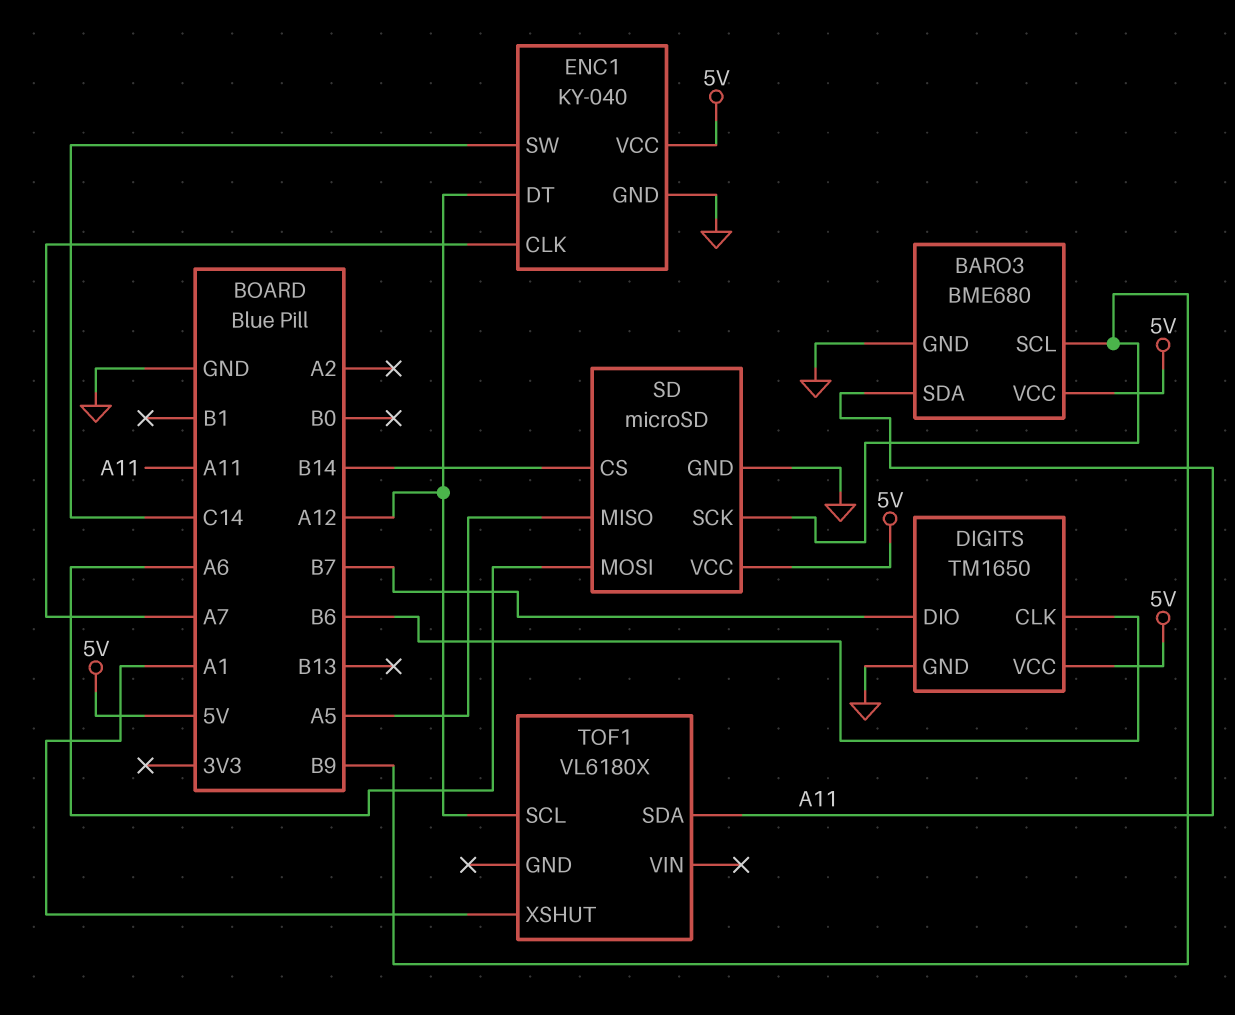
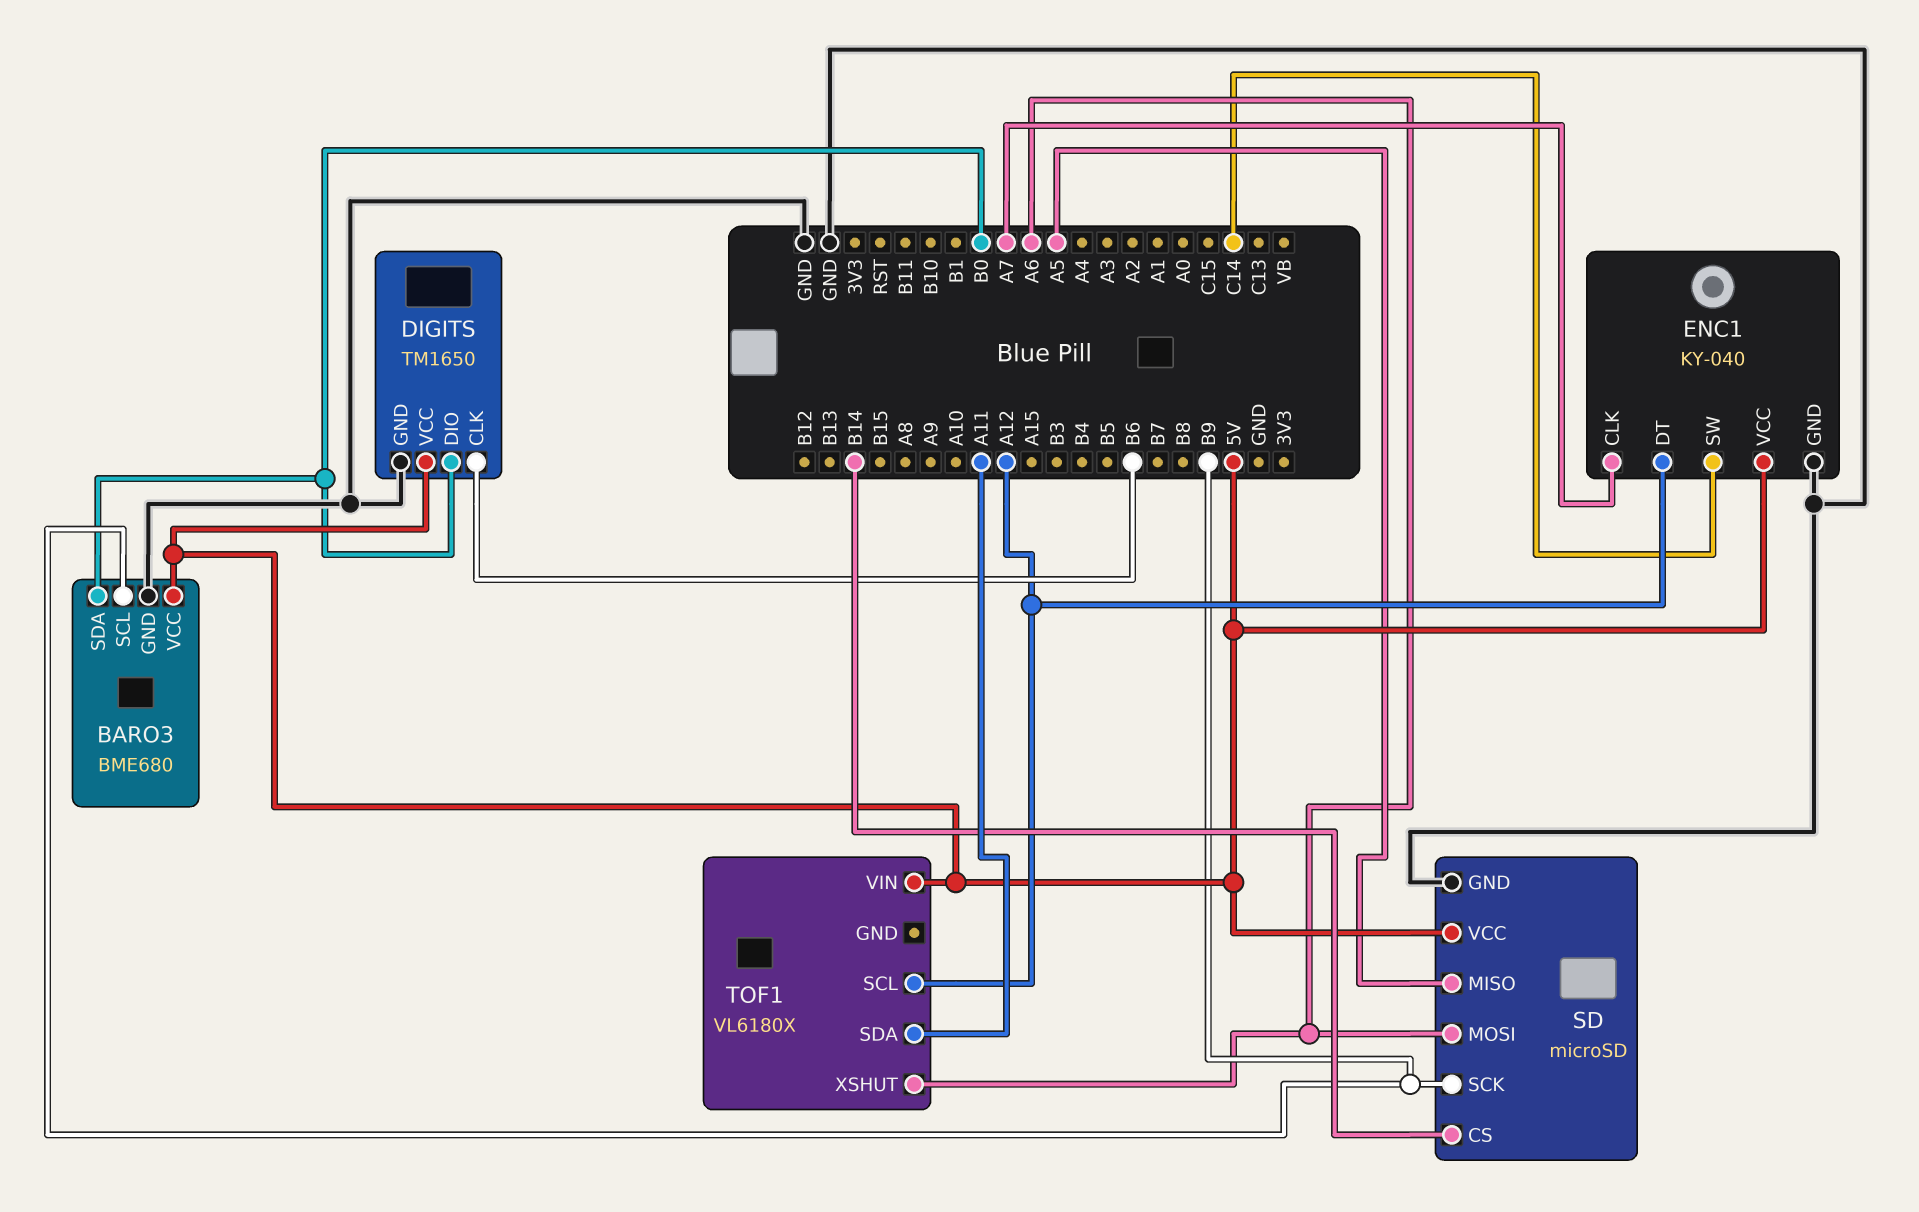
BARO3 pin SDA: A11 -> B0
DIGITS pin DIO: B7 -> B0
TOF1 pin VIN: none -> 5V
TOF1 pin XSHUT: A1 -> A6

